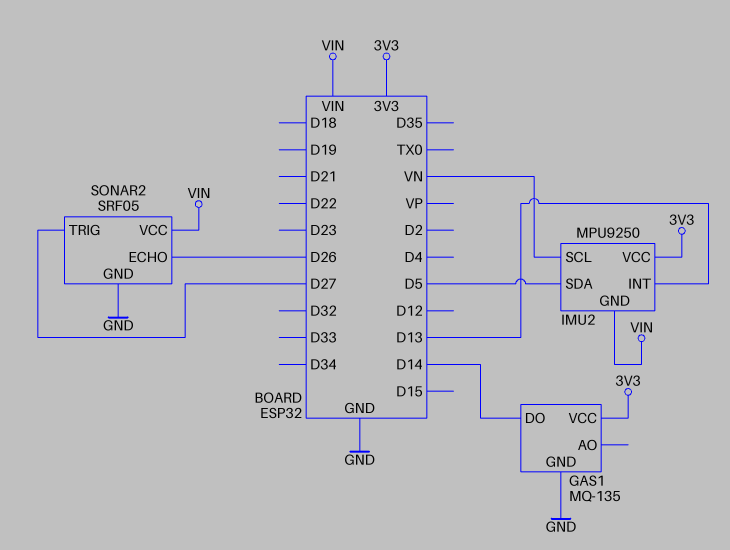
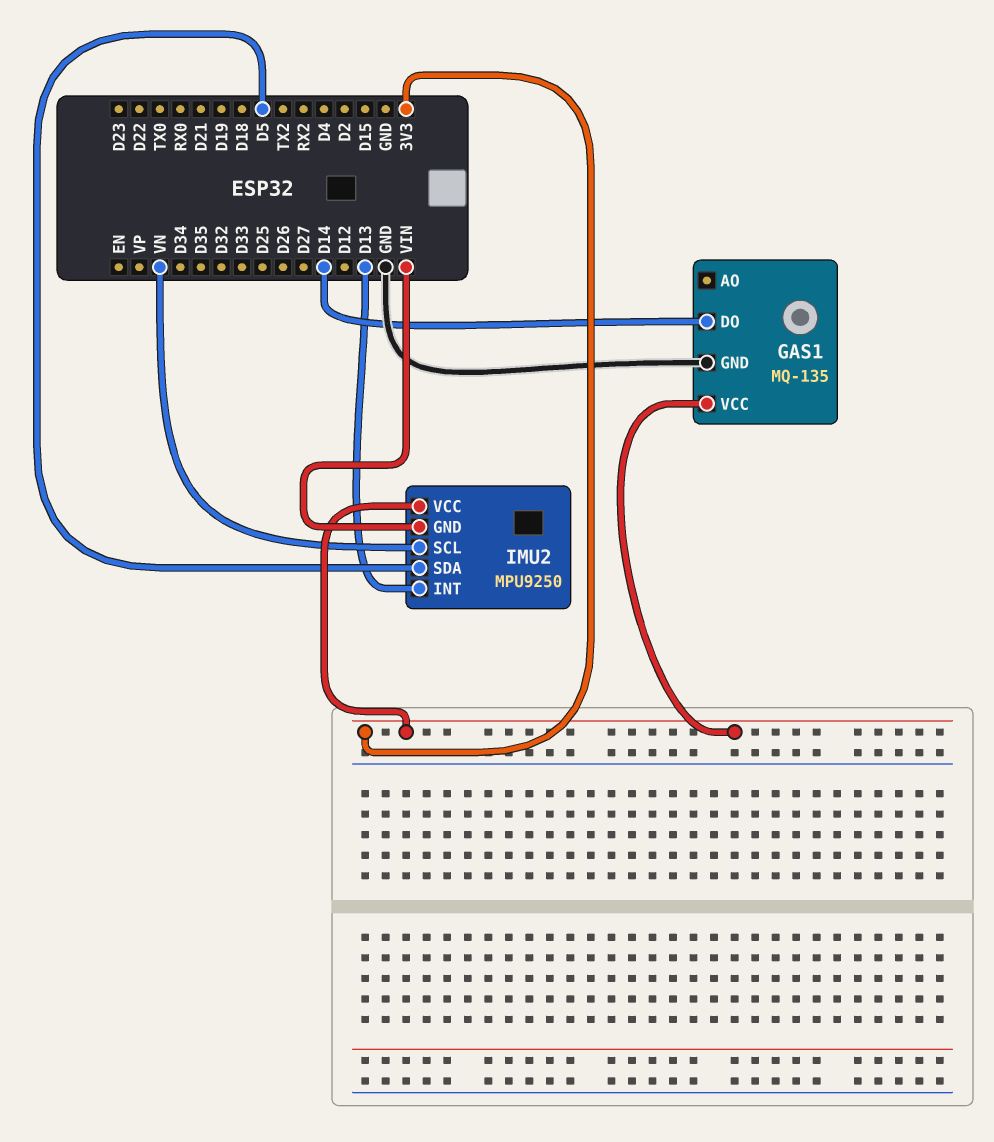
SONAR2: SRF05 -> none
SONAR2 pin ECHO: D26 -> none
SONAR2 pin GND: GND -> none
SONAR2 pin TRIG: D27 -> none
SONAR2 pin VCC: VIN -> none

